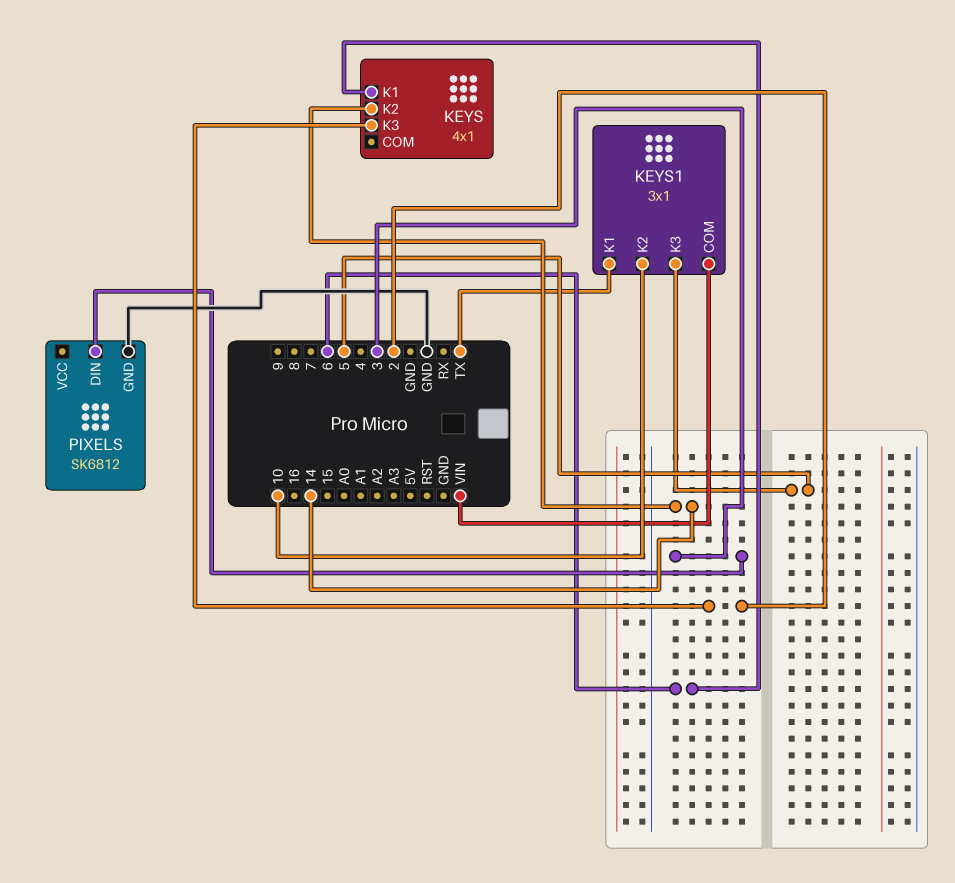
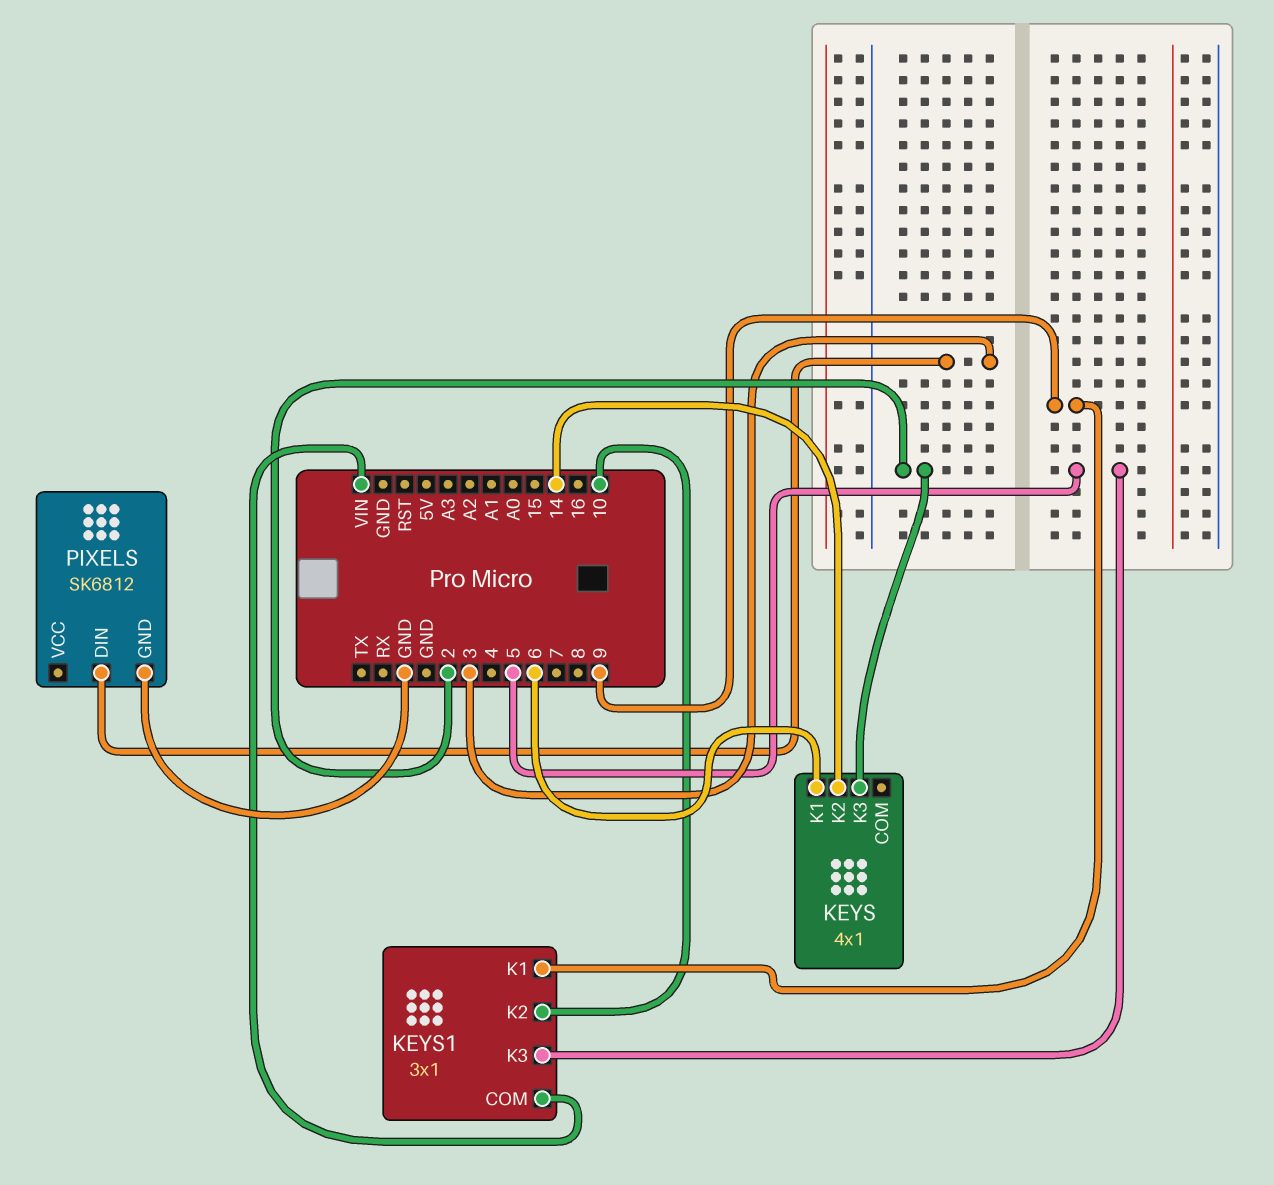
KEYS1 pin K1: TX -> 9

